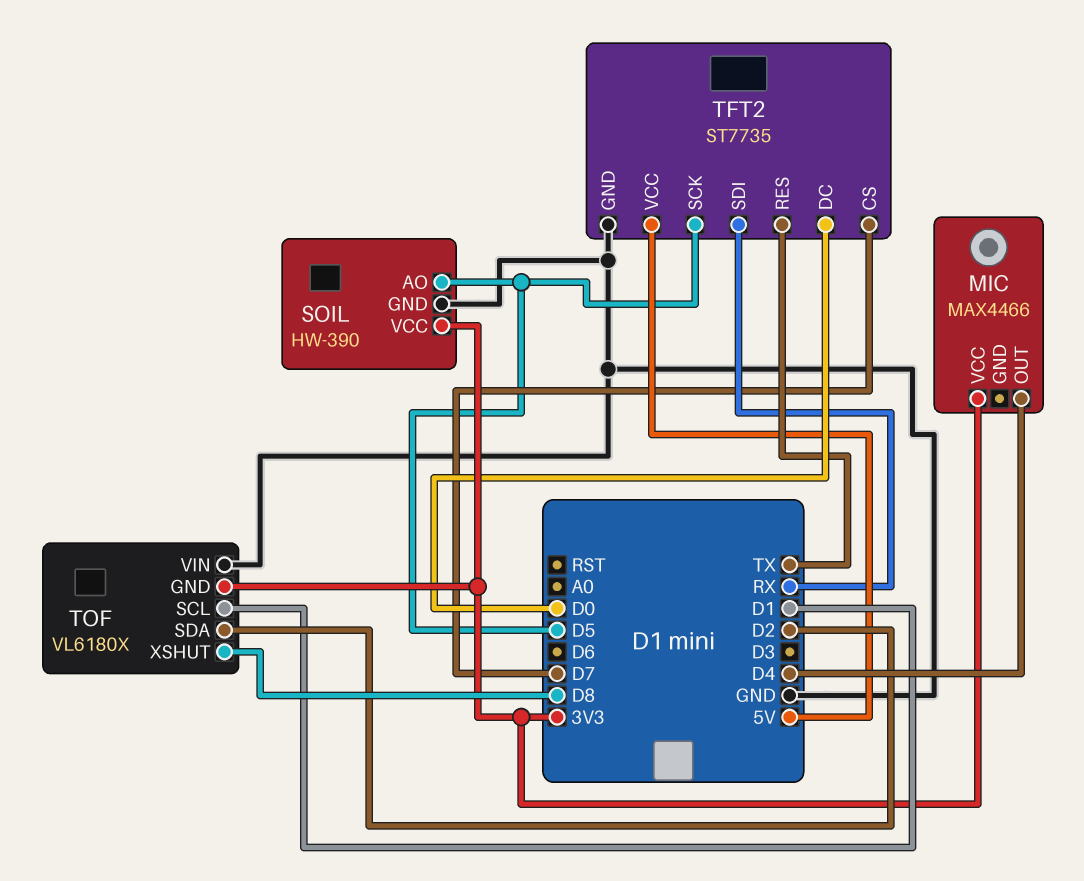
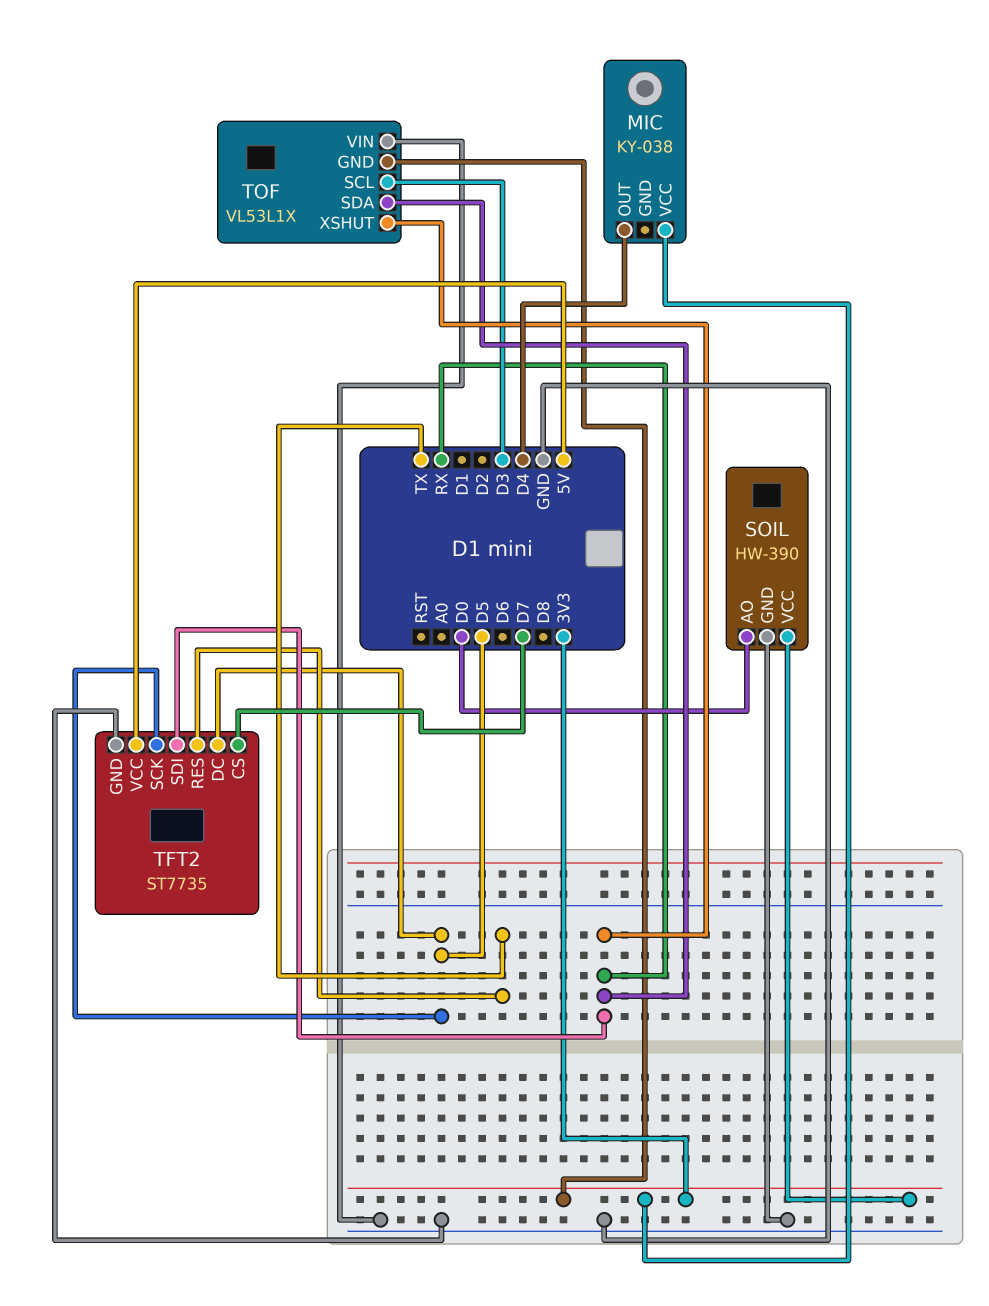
MIC: MAX4466 -> KY-038
SOIL pin AO: D5 -> D0
TFT2 pin DC: D0 -> D5
TOF: VL6180X -> VL53L1X
TOF pin SCL: D1 -> D3
TOF pin SDA: D2 -> RX
TOF pin XSHUT: D8 -> RX

